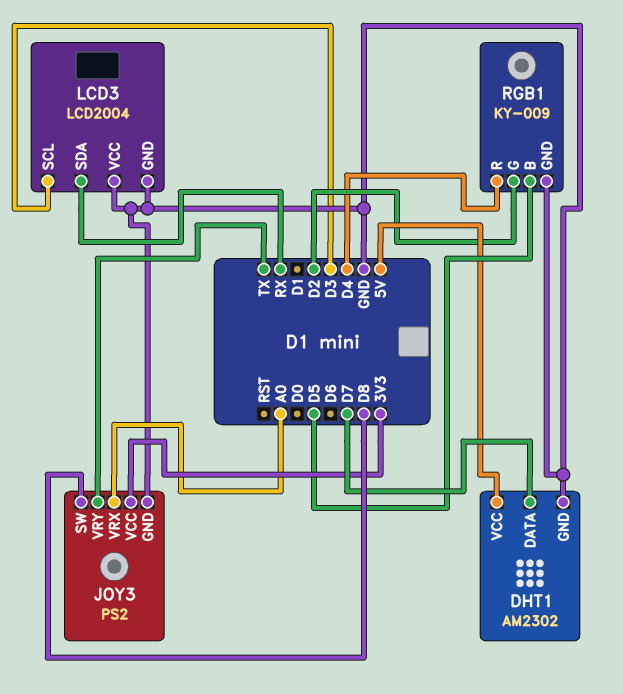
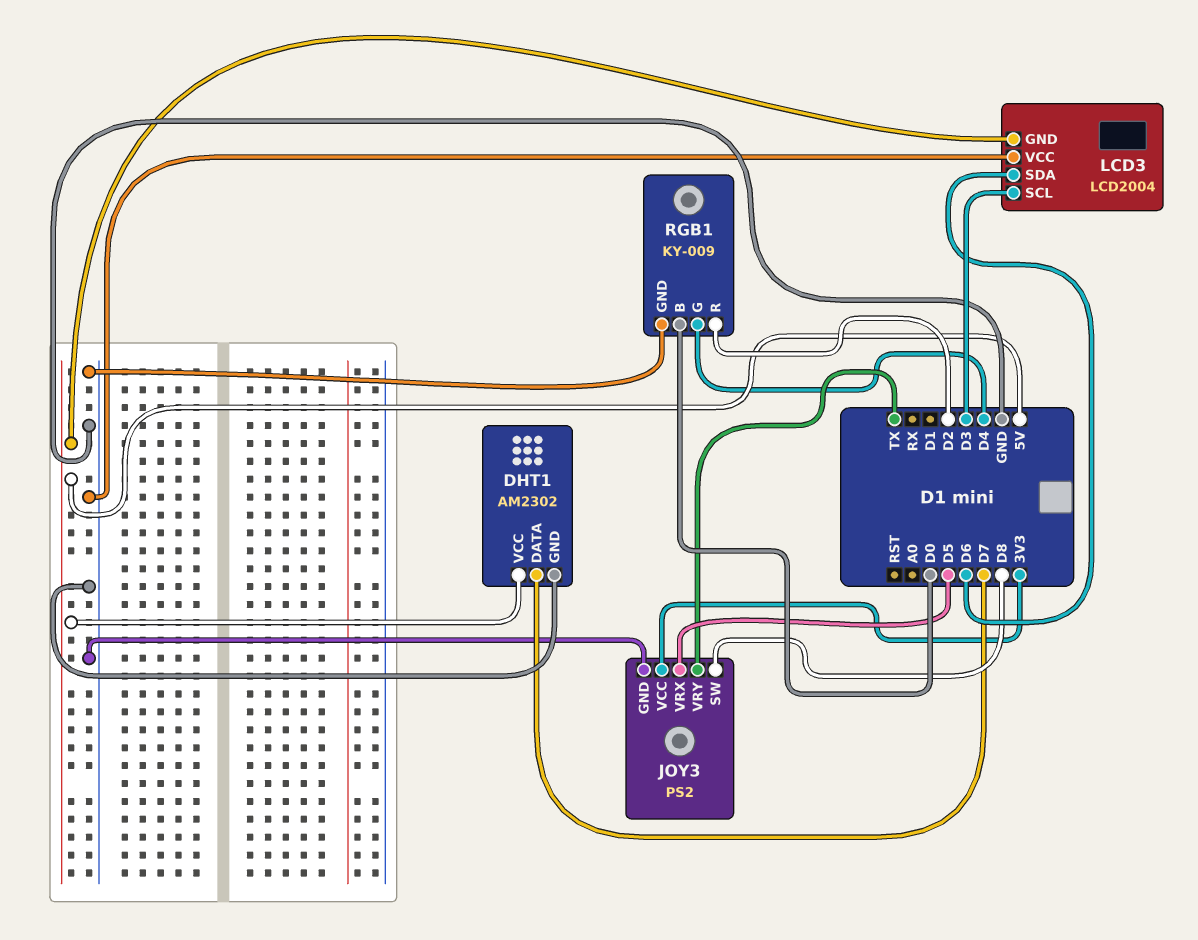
JOY3 pin VRX: A0 -> D5
LCD3 pin GND: GND -> 5V
LCD3 pin SDA: RX -> D6
RGB1 pin B: D5 -> D0
RGB1 pin G: D2 -> D4
RGB1 pin R: D4 -> D2

